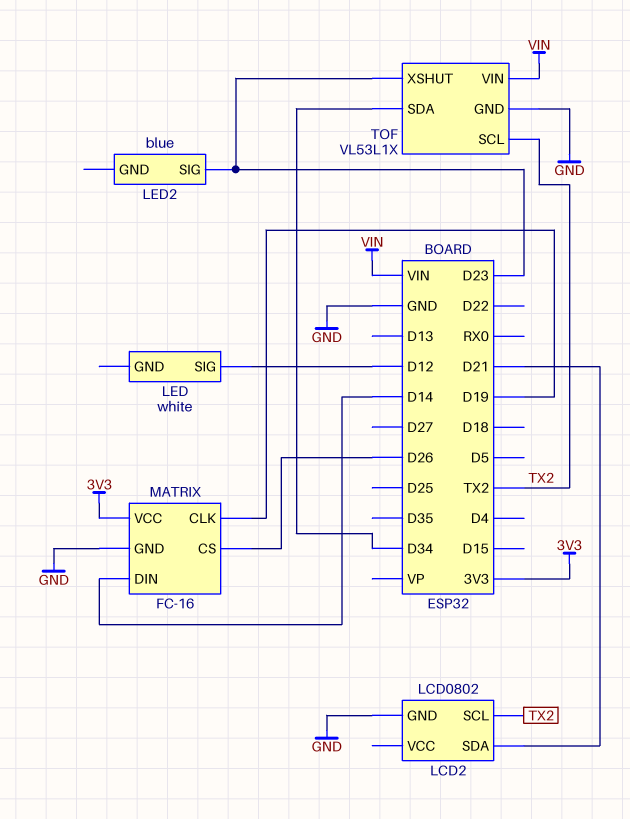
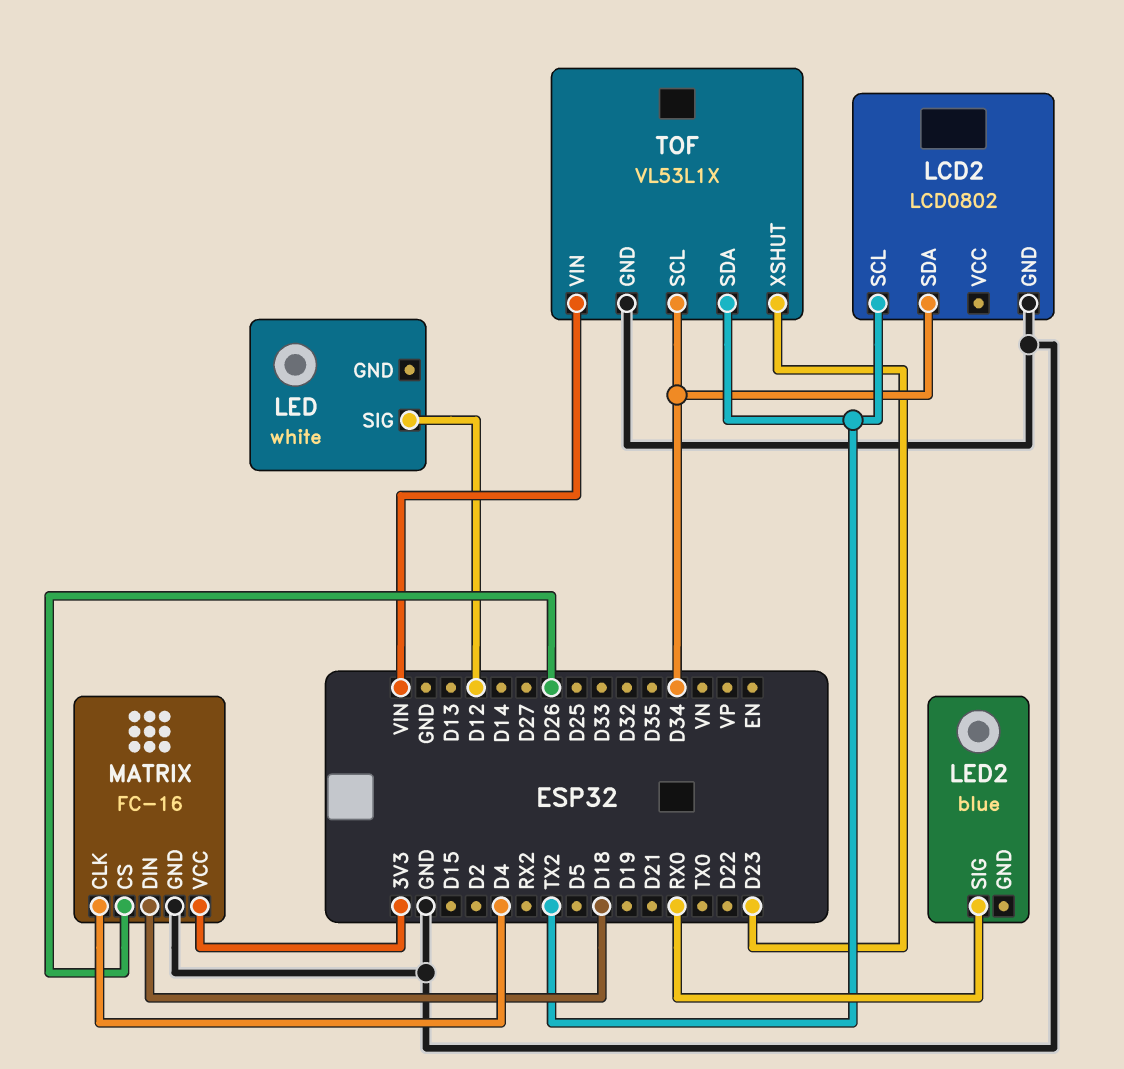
LCD2 pin SDA: D21 -> D34
LED2 pin SIG: D23 -> RX0
MATRIX pin CLK: D19 -> D4
MATRIX pin DIN: D14 -> D18
TOF pin SCL: TX2 -> D34
TOF pin SDA: D34 -> TX2

